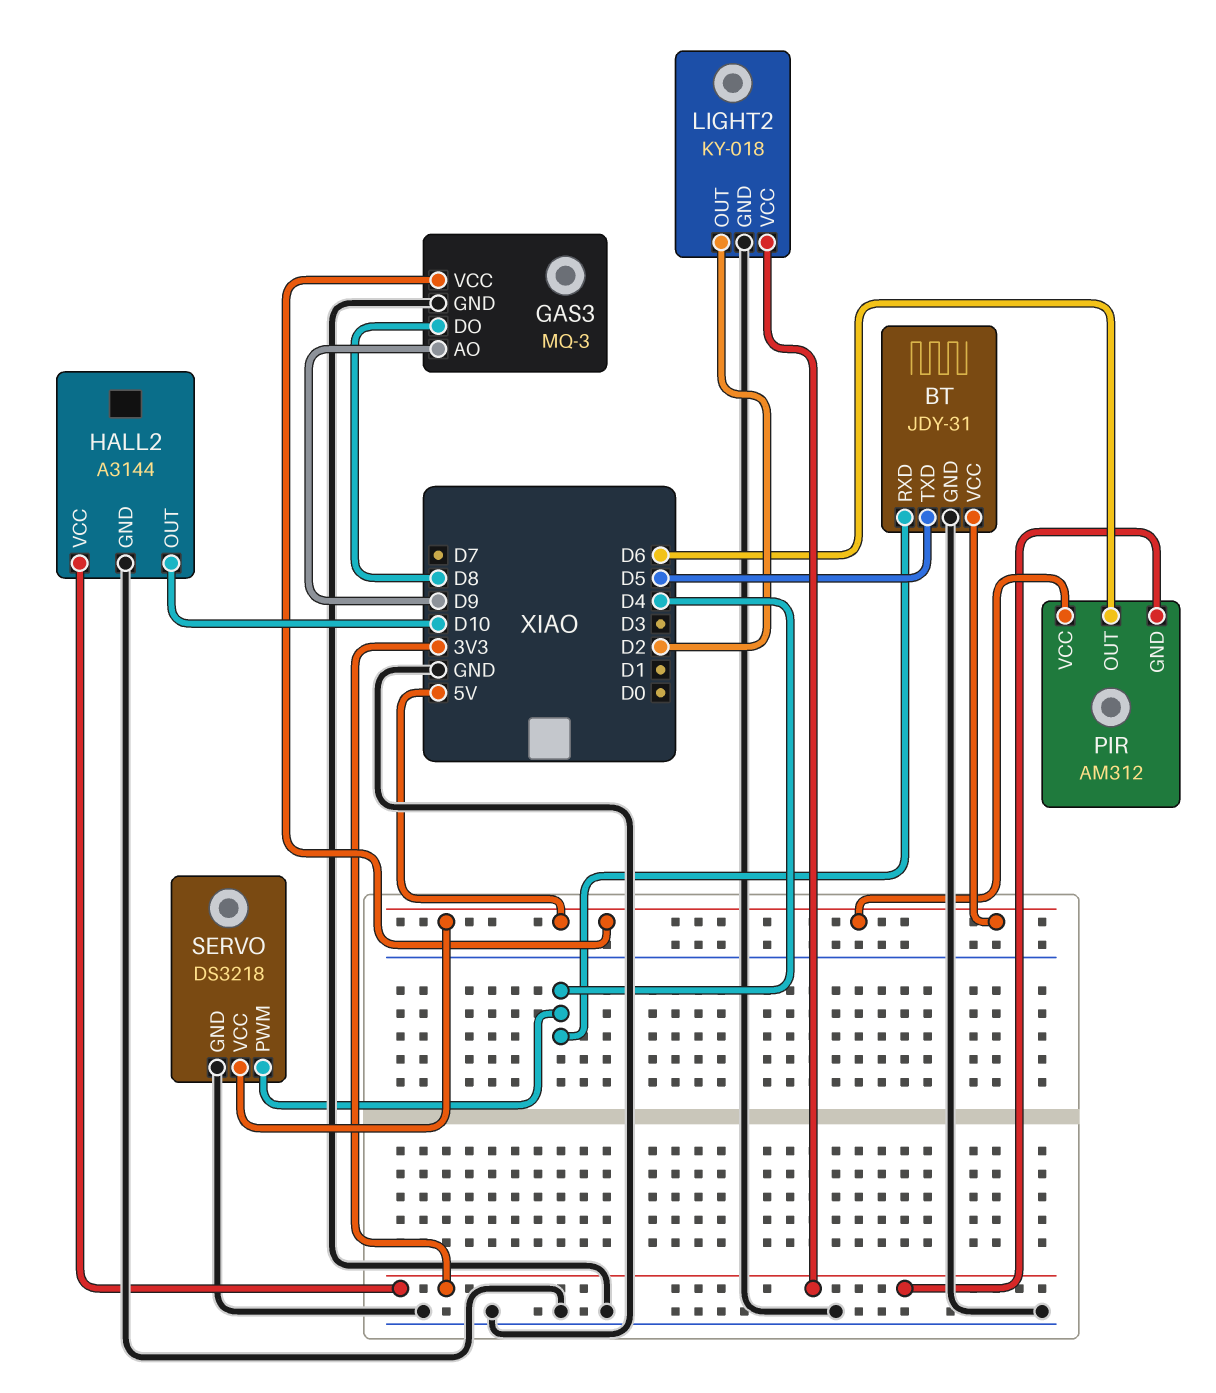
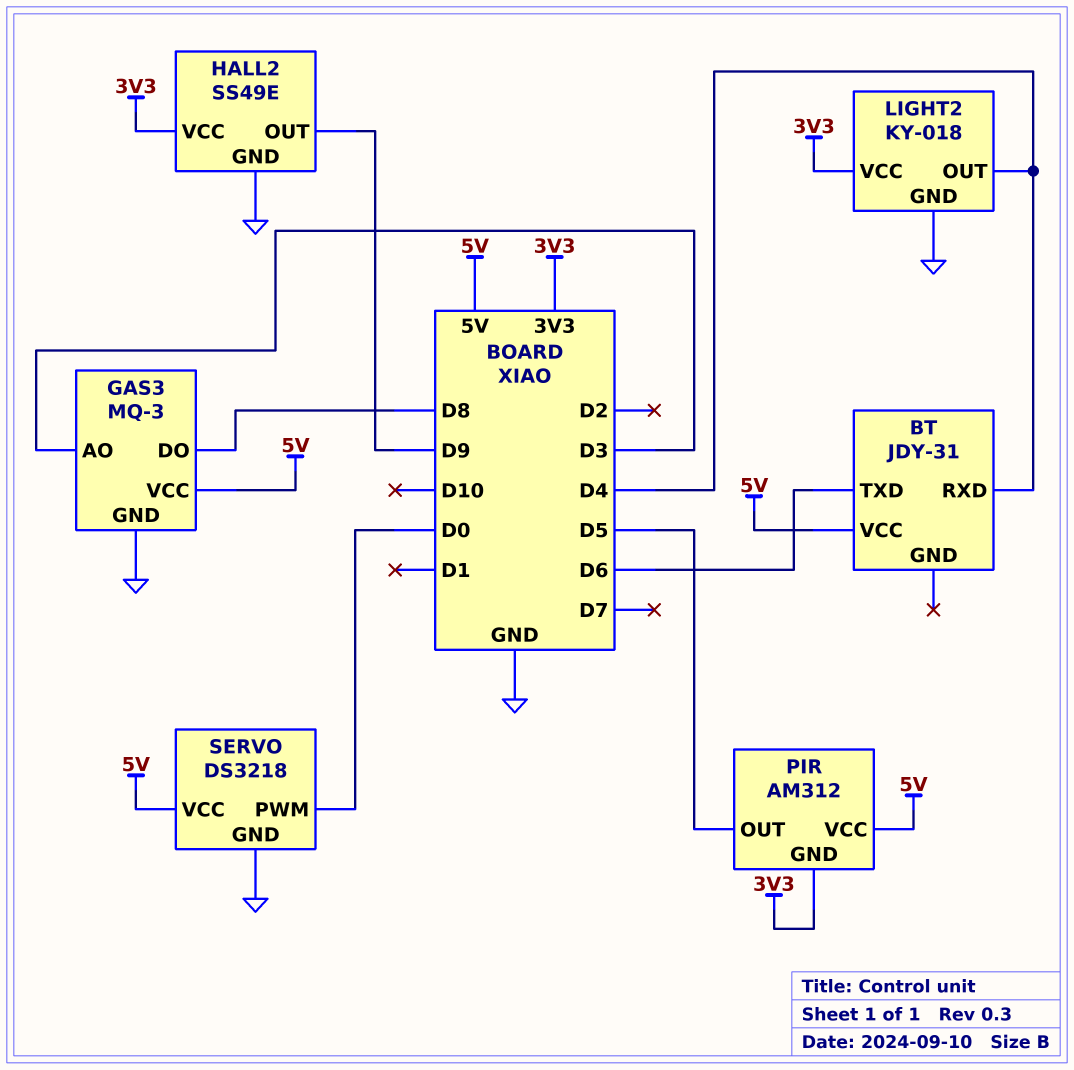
BT pin GND: GND -> none
BT pin TXD: D5 -> D6
GAS3 pin AO: D9 -> D3
HALL2: A3144 -> SS49E
HALL2 pin OUT: D10 -> D9
LIGHT2 pin OUT: D2 -> D4
PIR pin OUT: D6 -> D5
SERVO pin PWM: D4 -> D0

